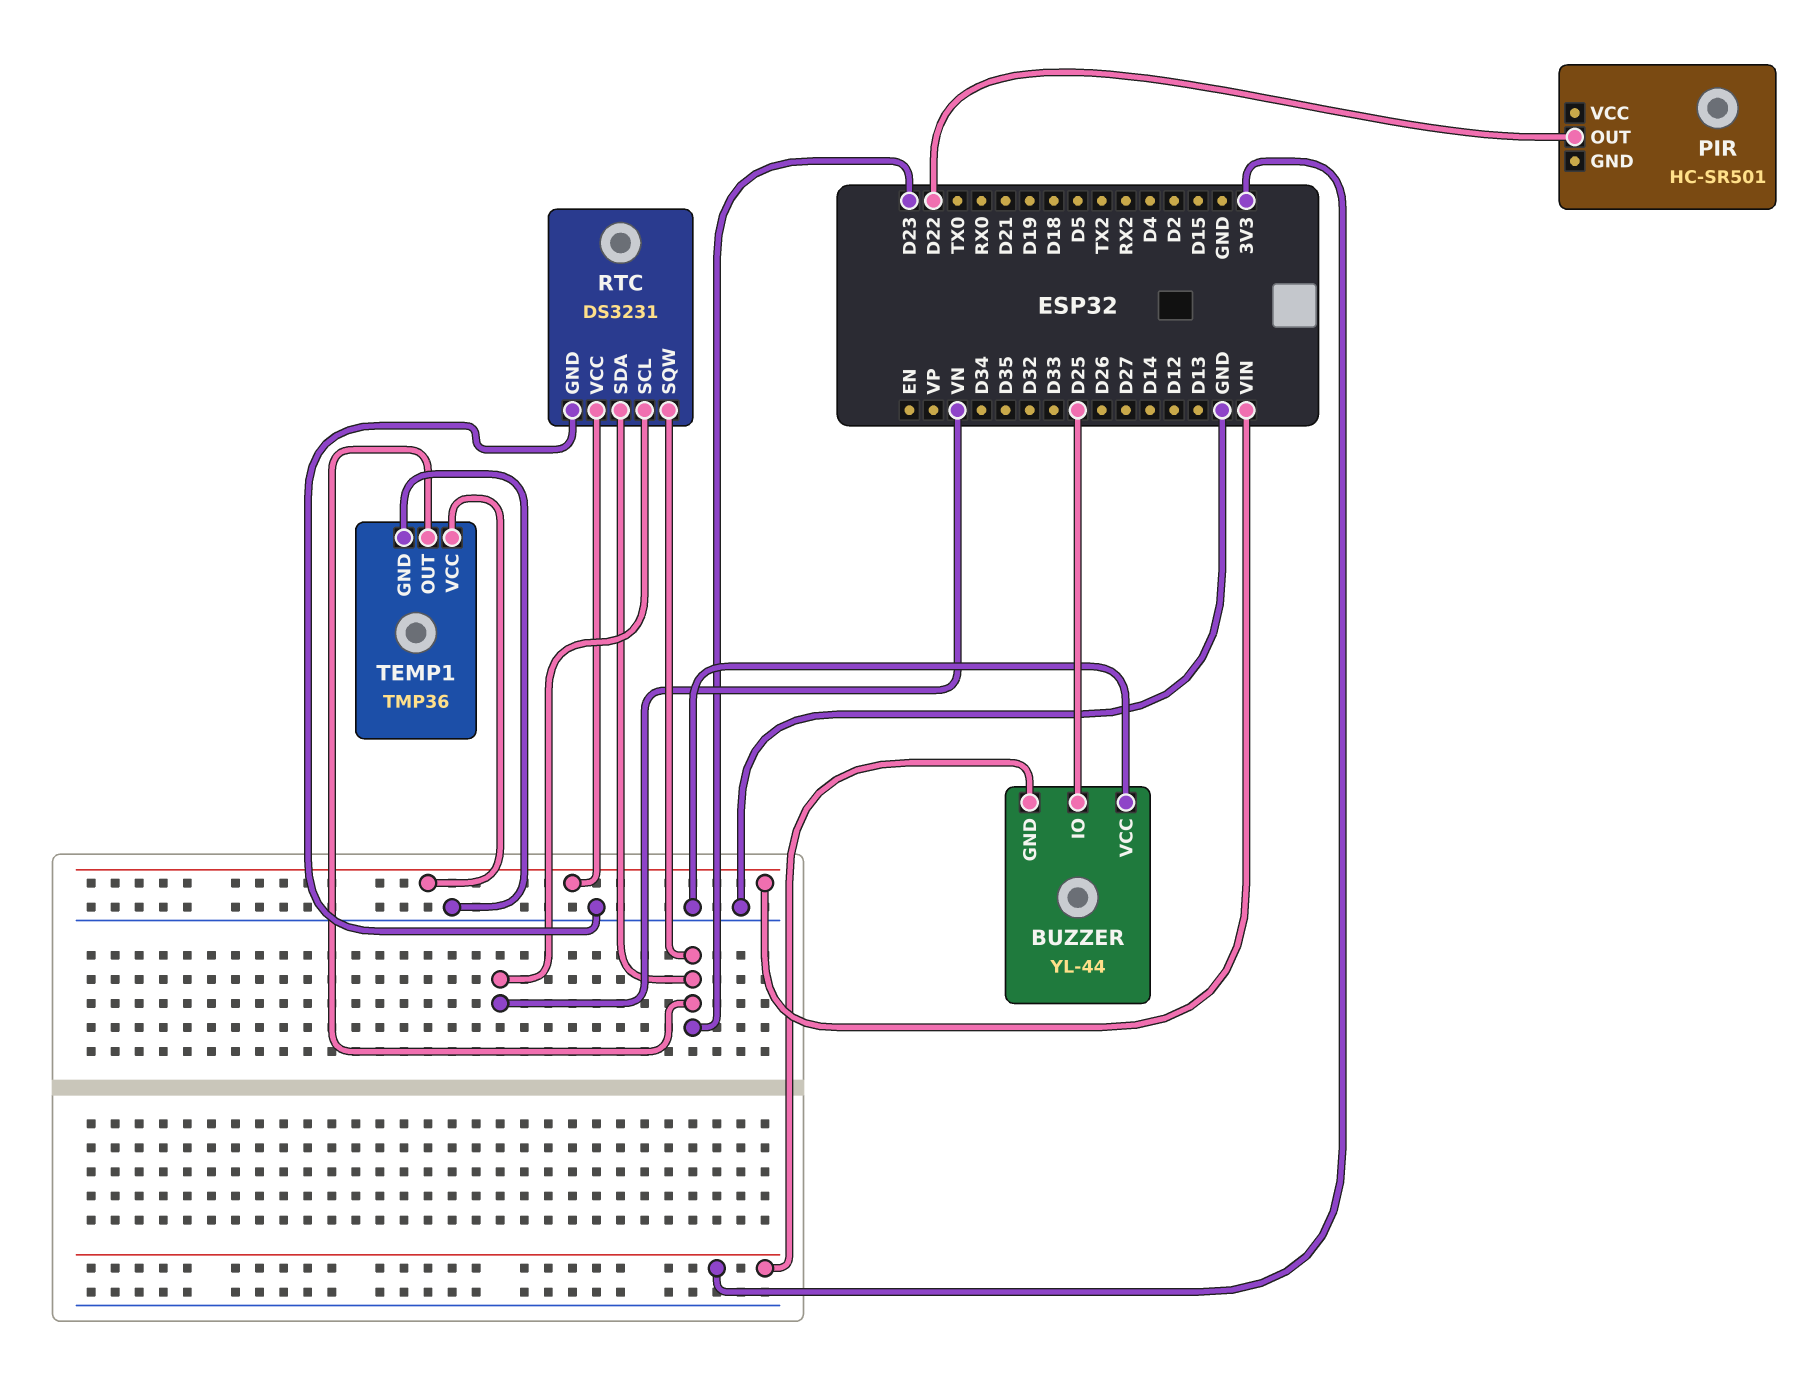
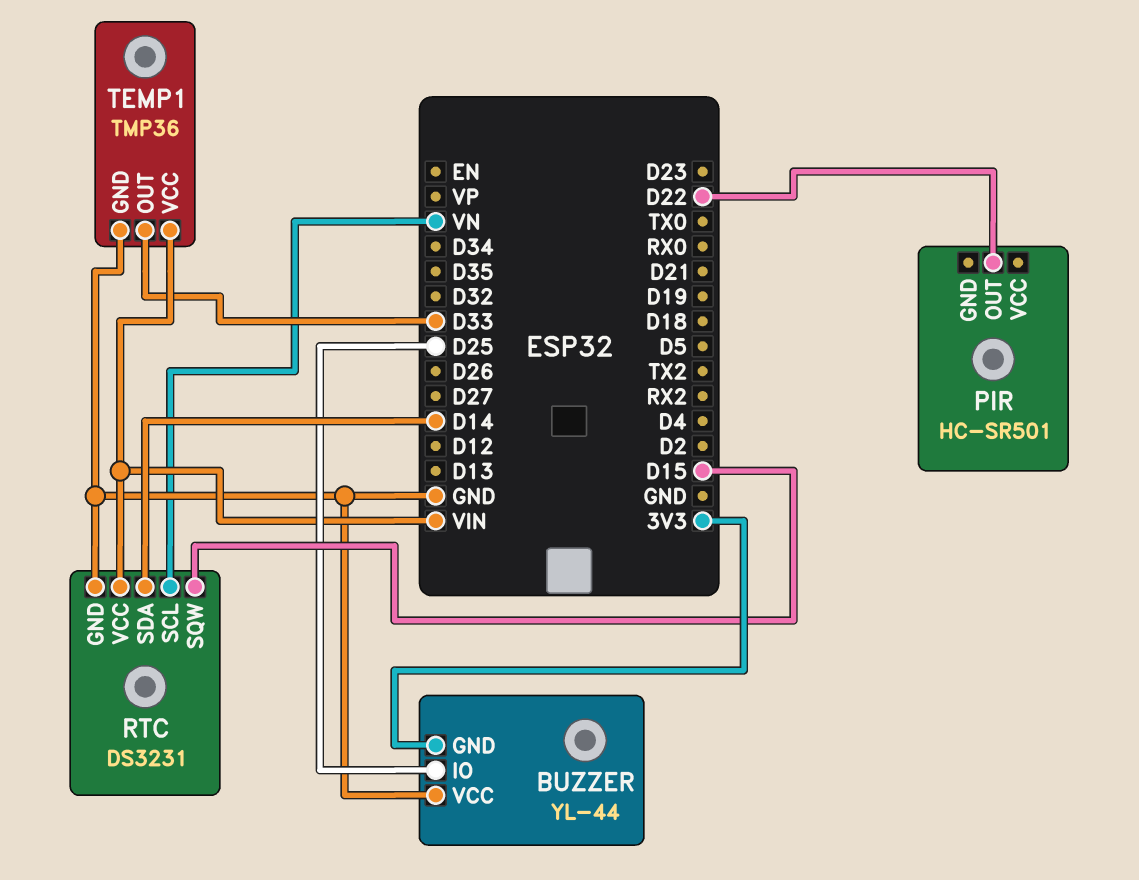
RTC pin SDA: D23 -> D14
RTC pin SQW: D23 -> D15
TEMP1 pin OUT: D23 -> D33

